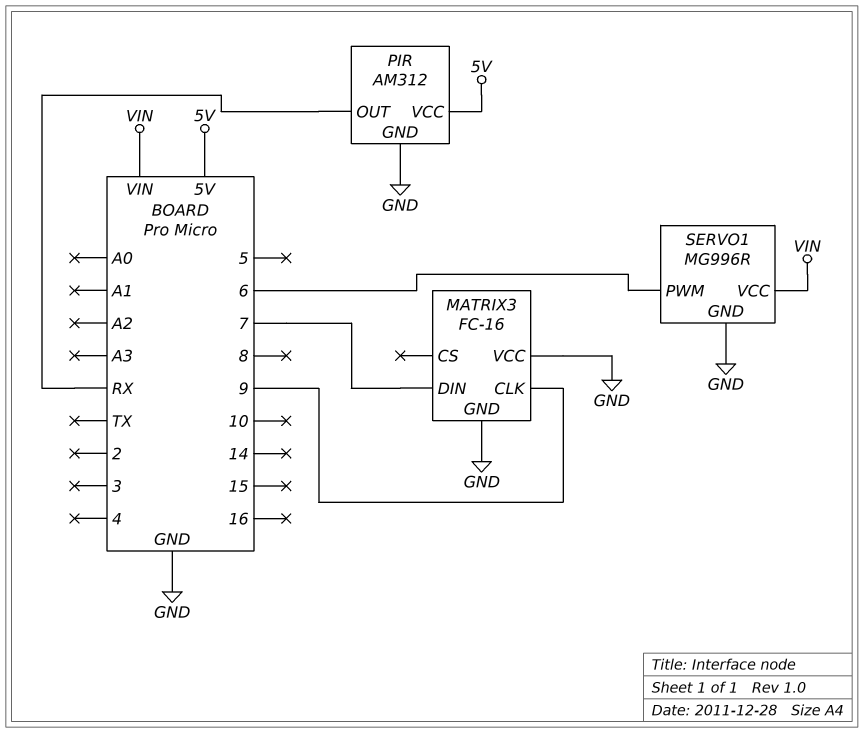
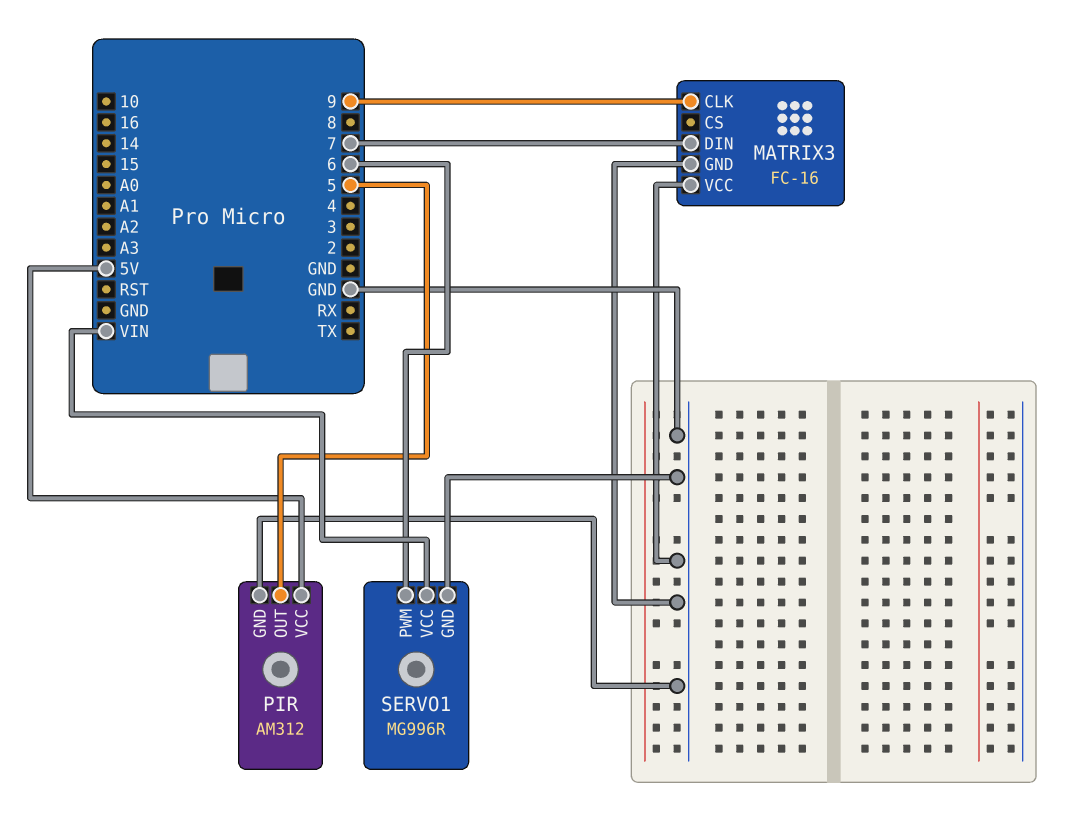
PIR pin OUT: RX -> 5

